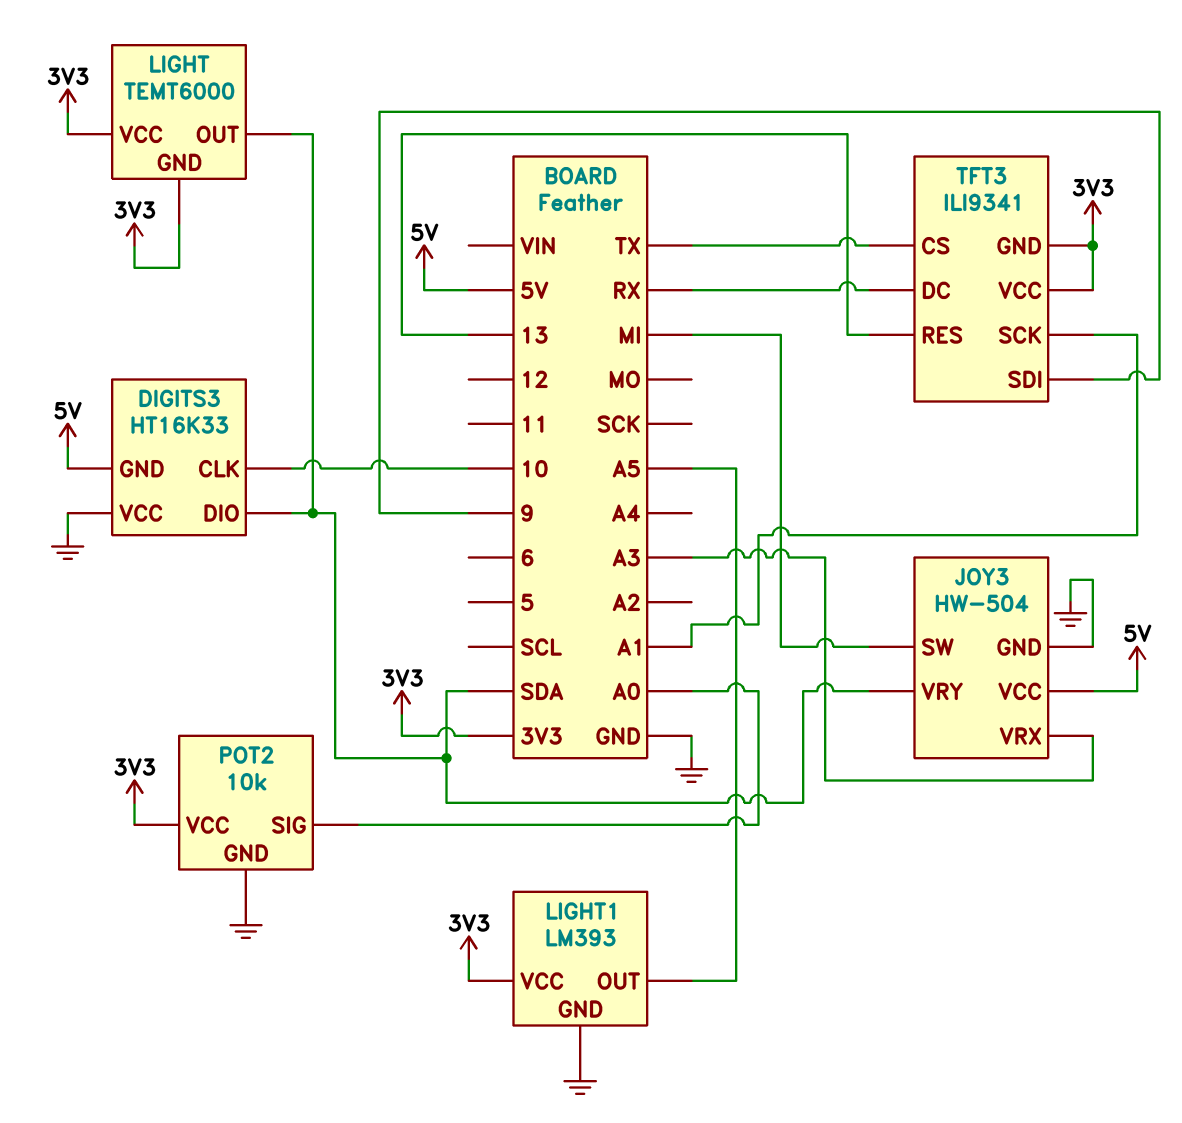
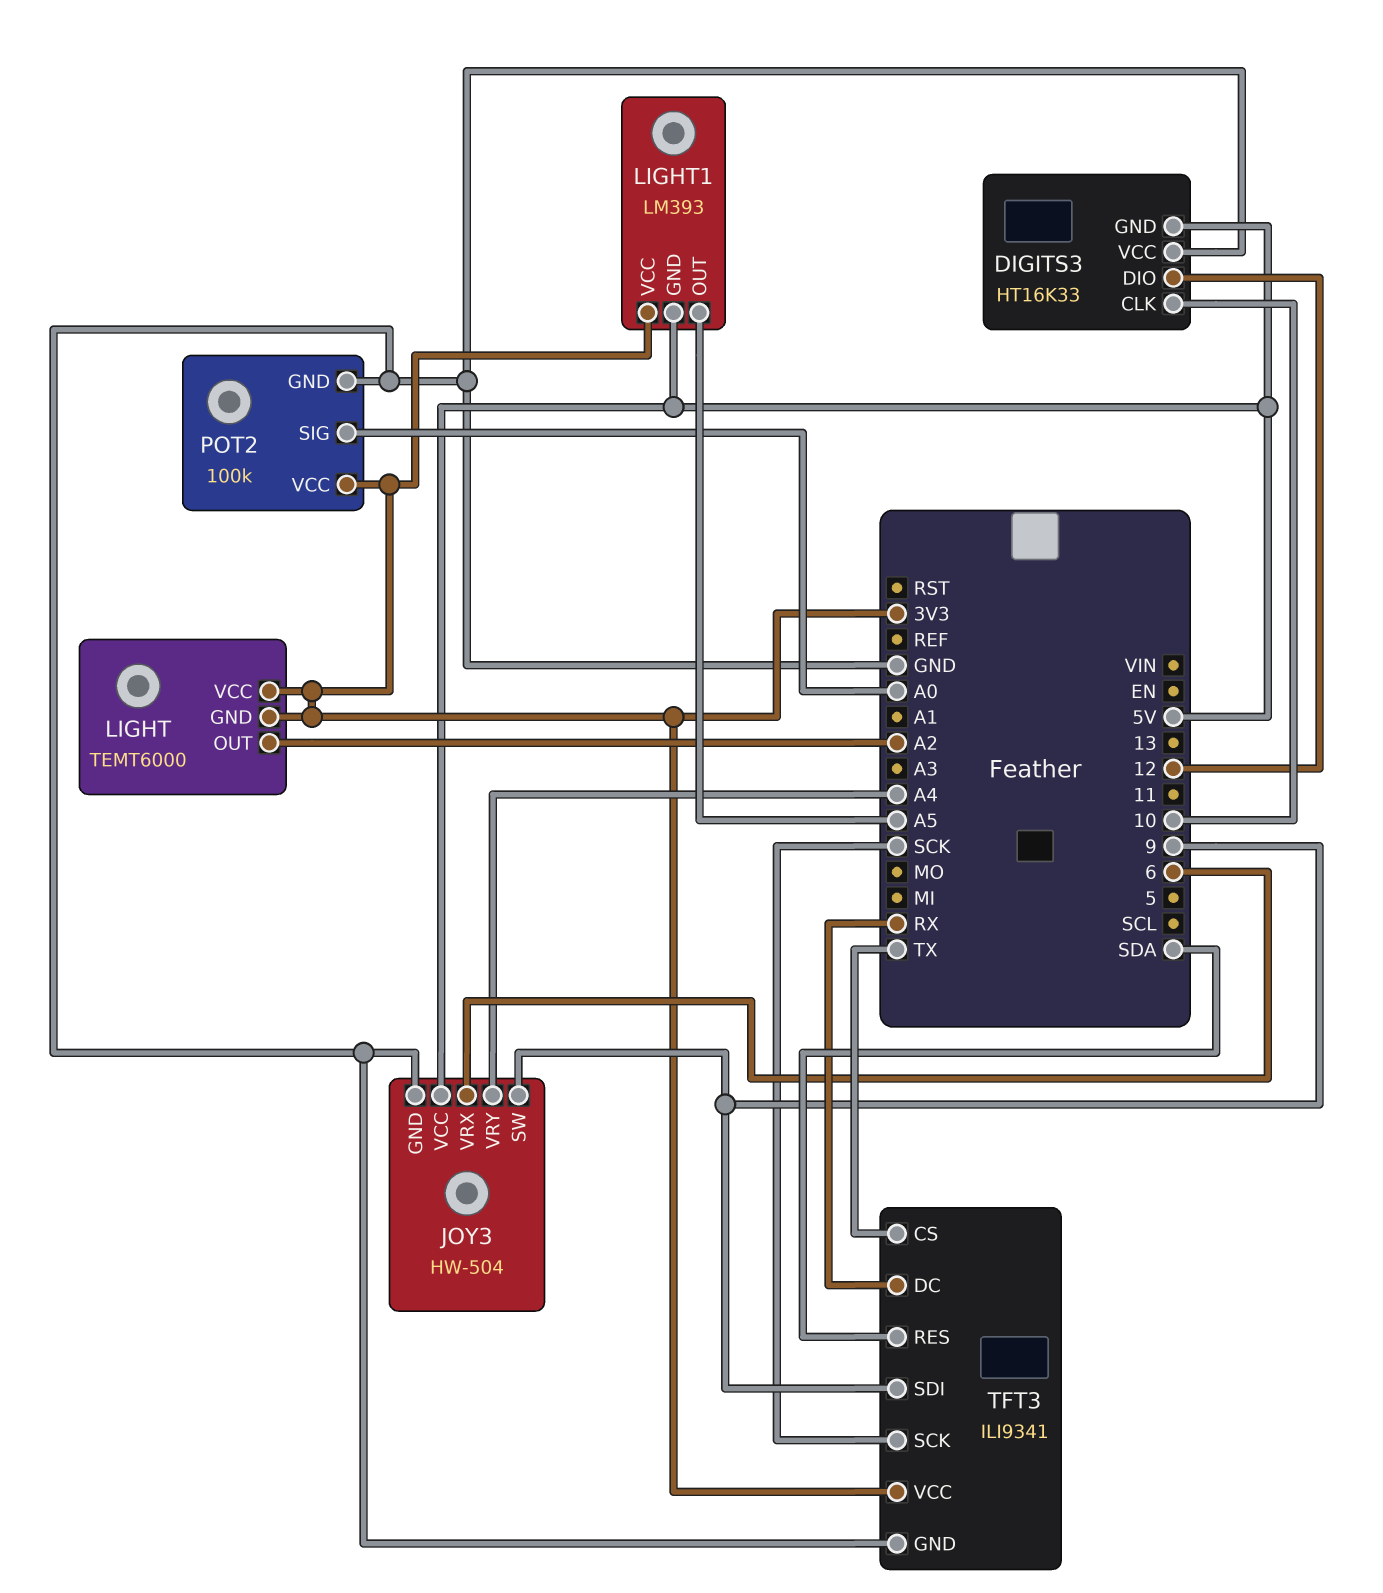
DIGITS3 pin DIO: SDA -> 12
JOY3 pin SW: MI -> 9
JOY3 pin VRX: A3 -> 6
JOY3 pin VRY: SDA -> A4
LIGHT pin OUT: SDA -> A2
LIGHT1 pin GND: GND -> 5V
POT2: 10k -> 100k
TFT3 pin GND: 3V3 -> GND
TFT3 pin RES: 13 -> SDA
TFT3 pin SCK: A1 -> SCK

